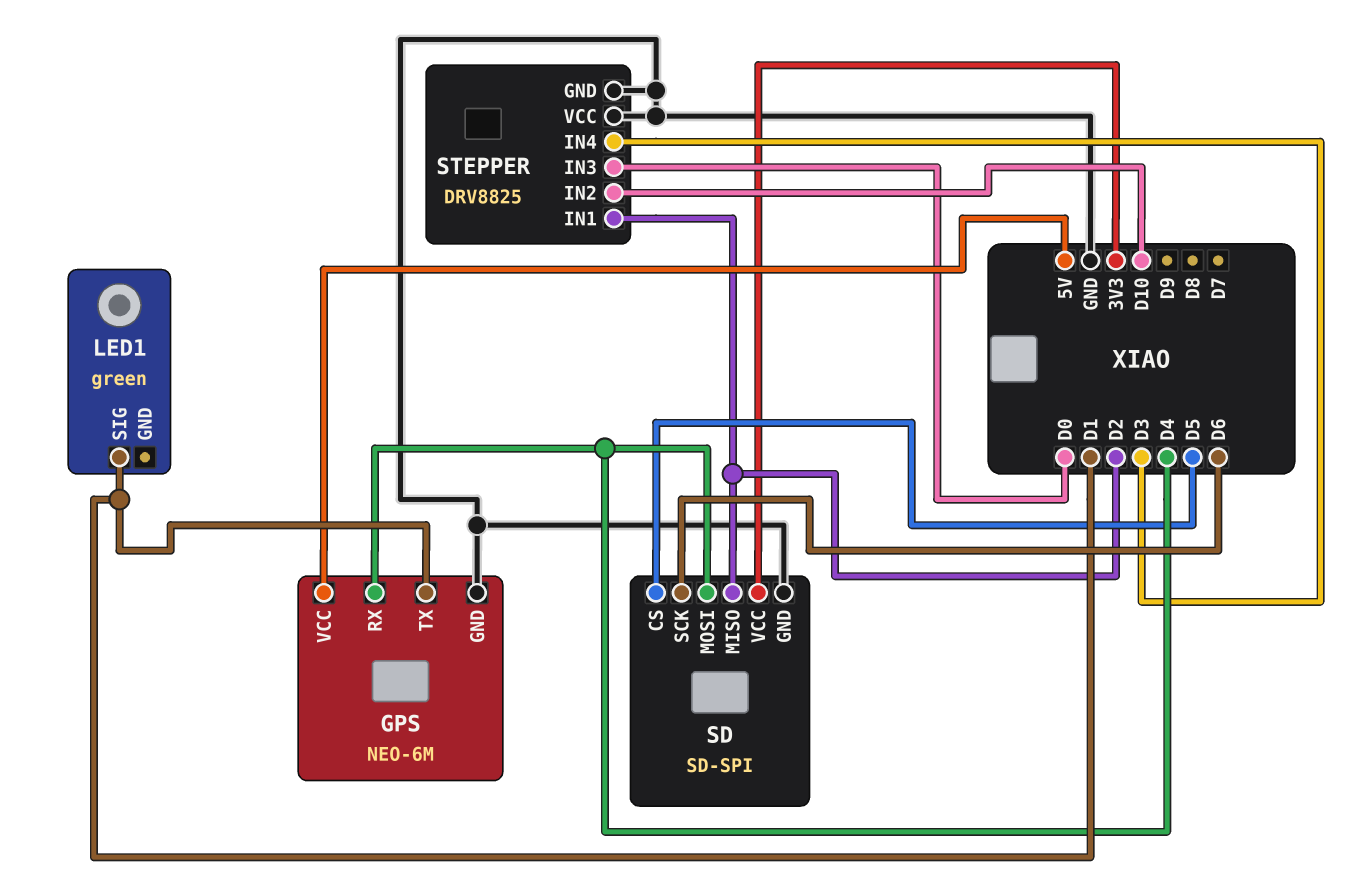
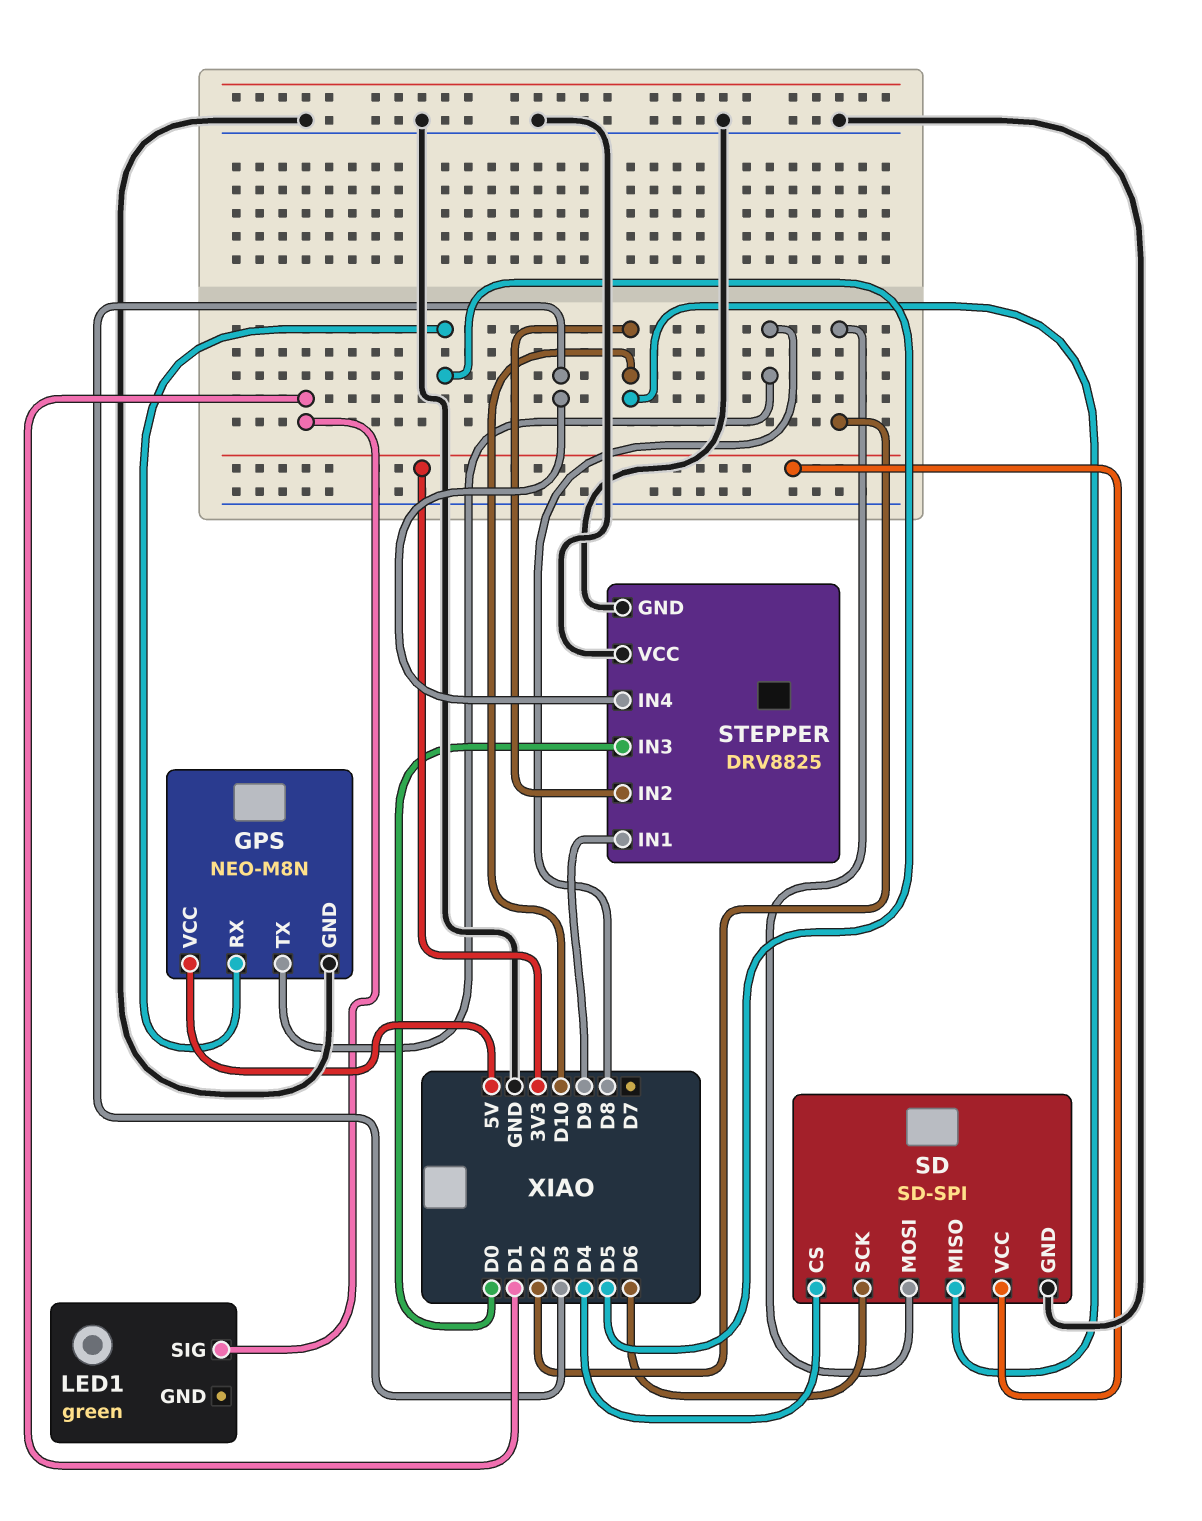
GPS: NEO-6M -> NEO-M8N
GPS pin RX: D4 -> D5
GPS pin TX: D1 -> D8
SD pin CS: D5 -> D4
SD pin MISO: D2 -> D10
SD pin MOSI: D4 -> D2
STEPPER pin IN1: D2 -> D9

